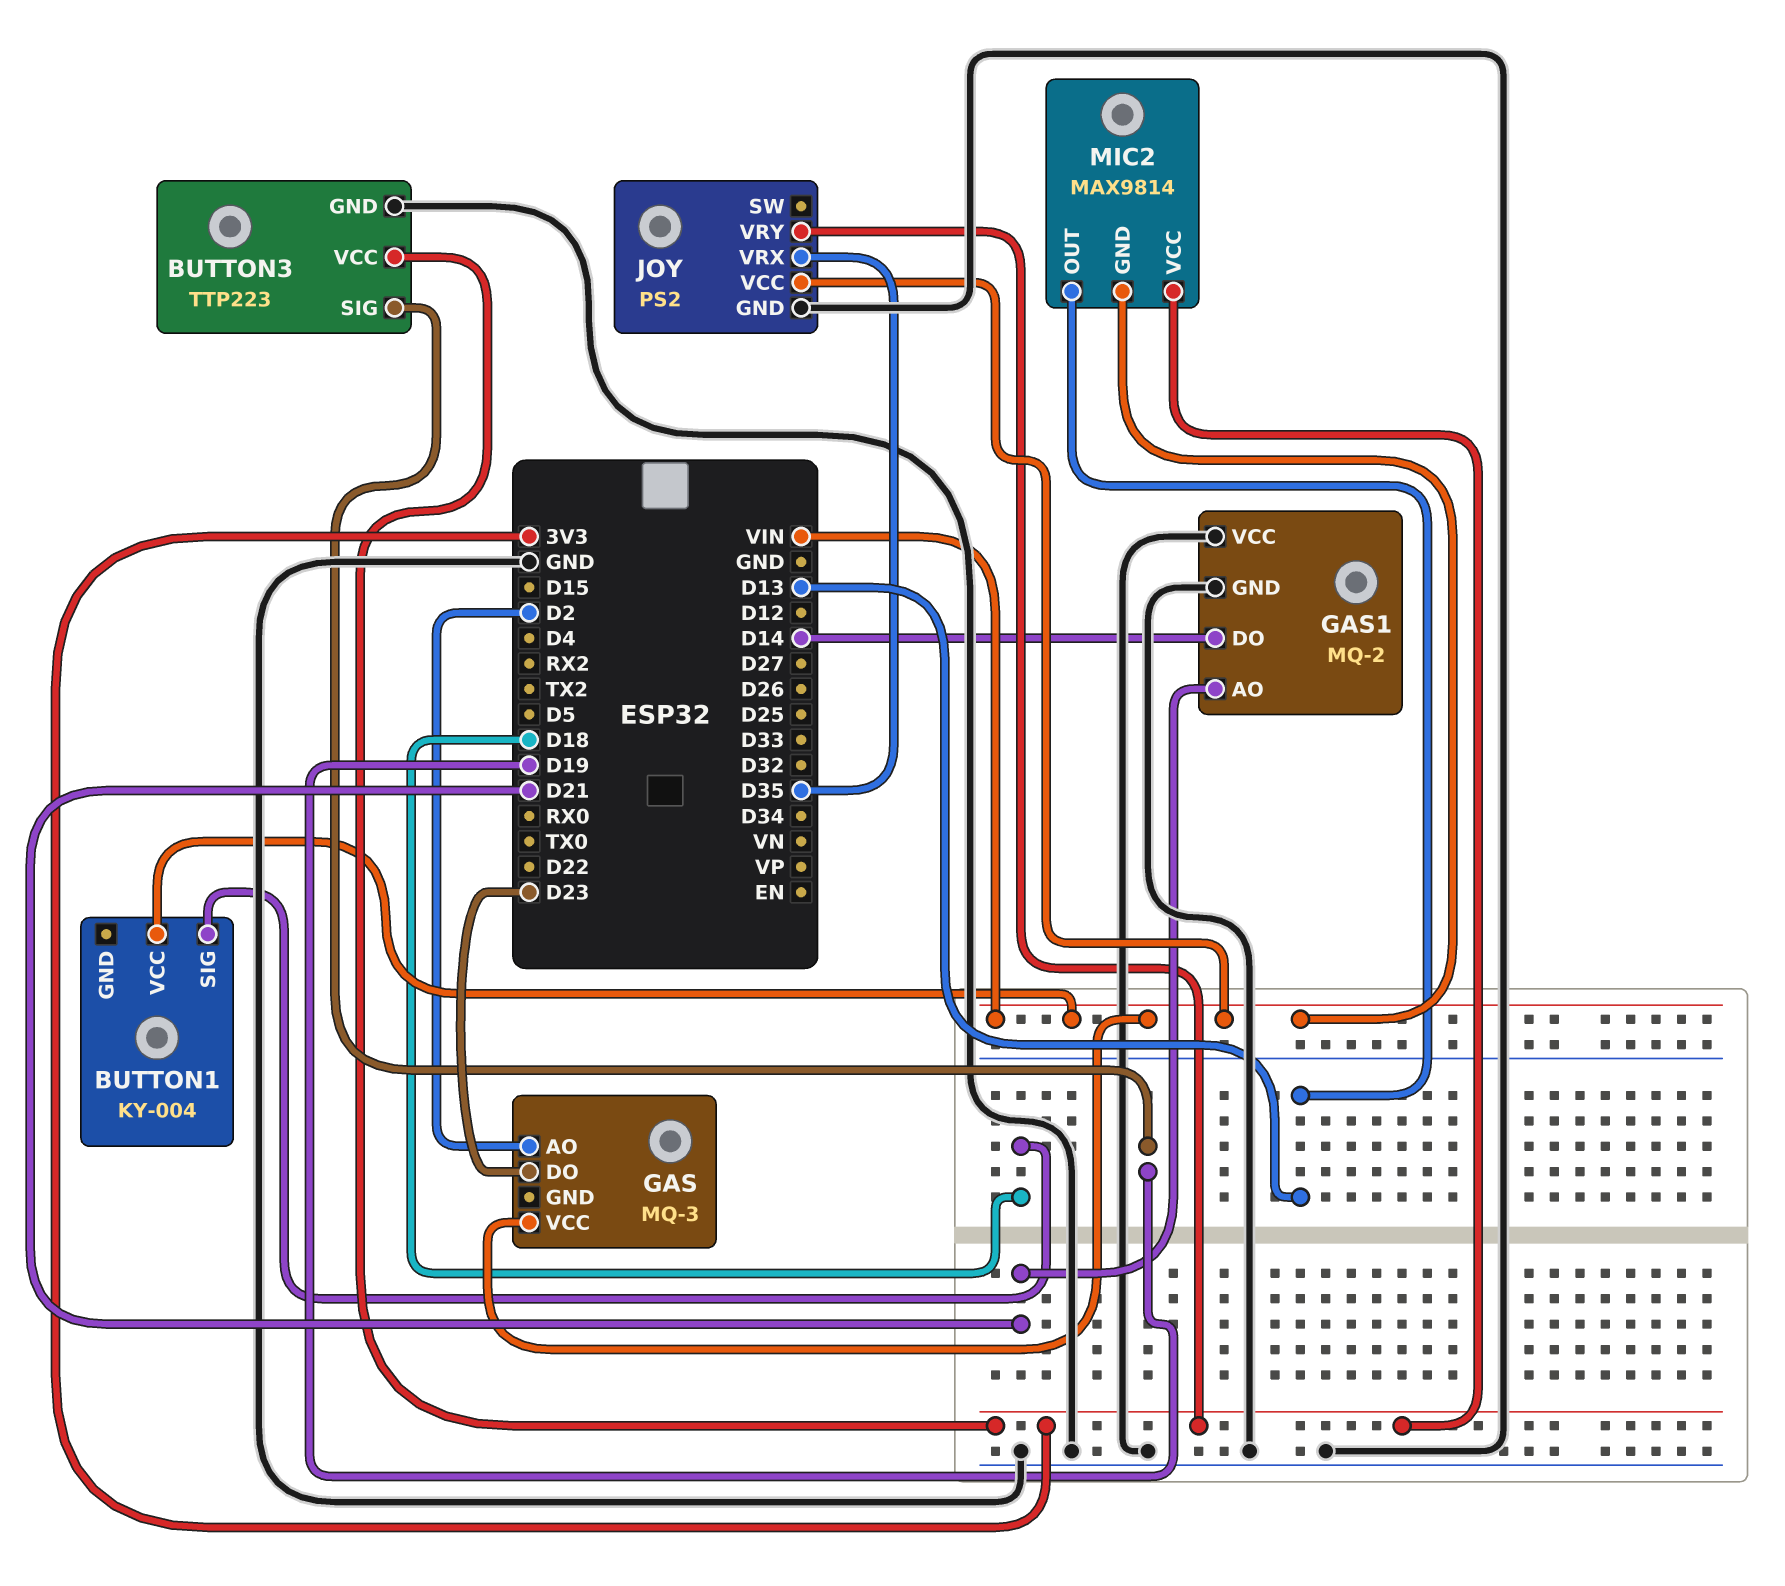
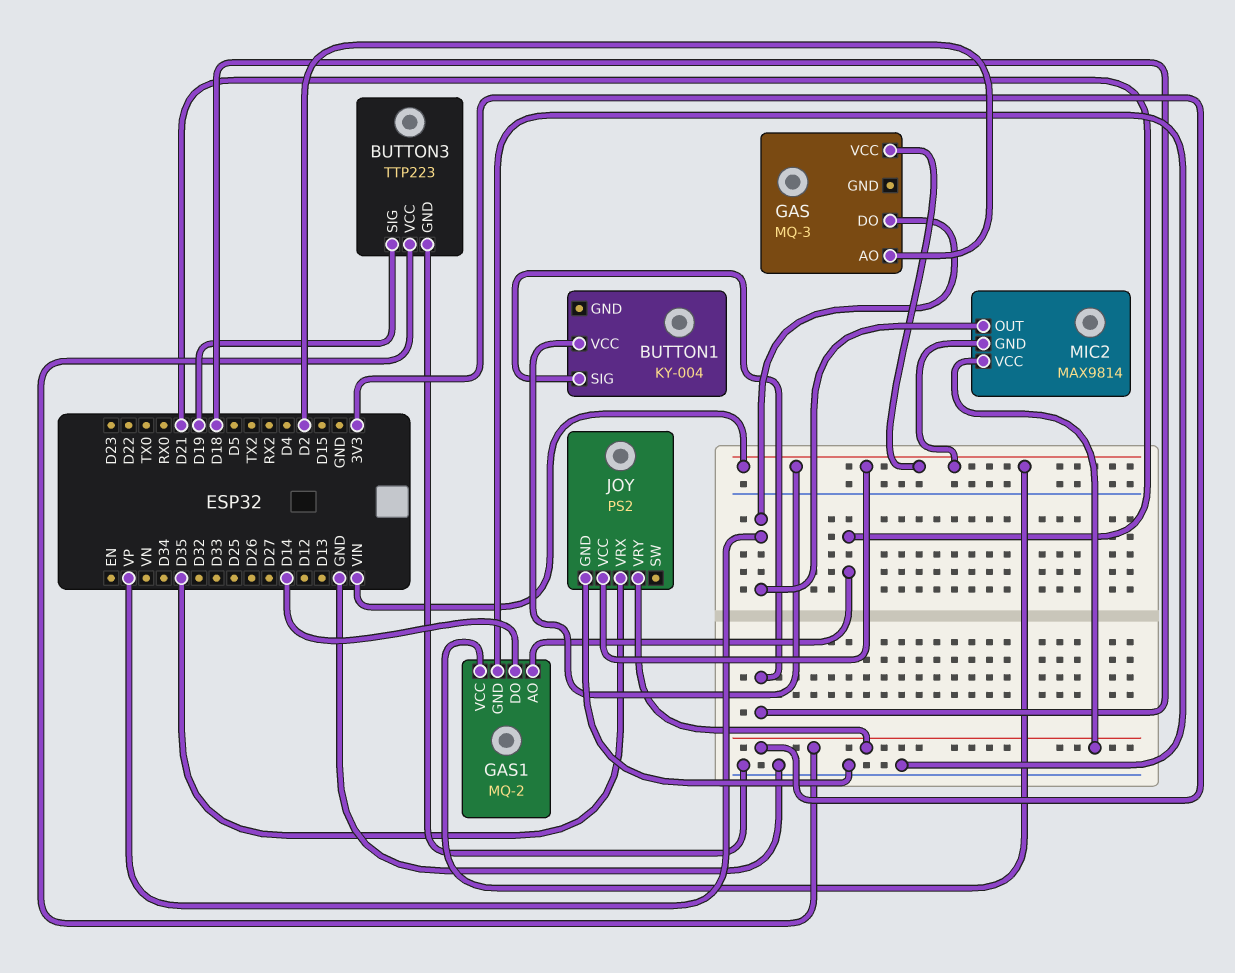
GAS pin DO: D23 -> VP
GAS1 pin VCC: GND -> VIN
MIC2 pin OUT: D13 -> VP

